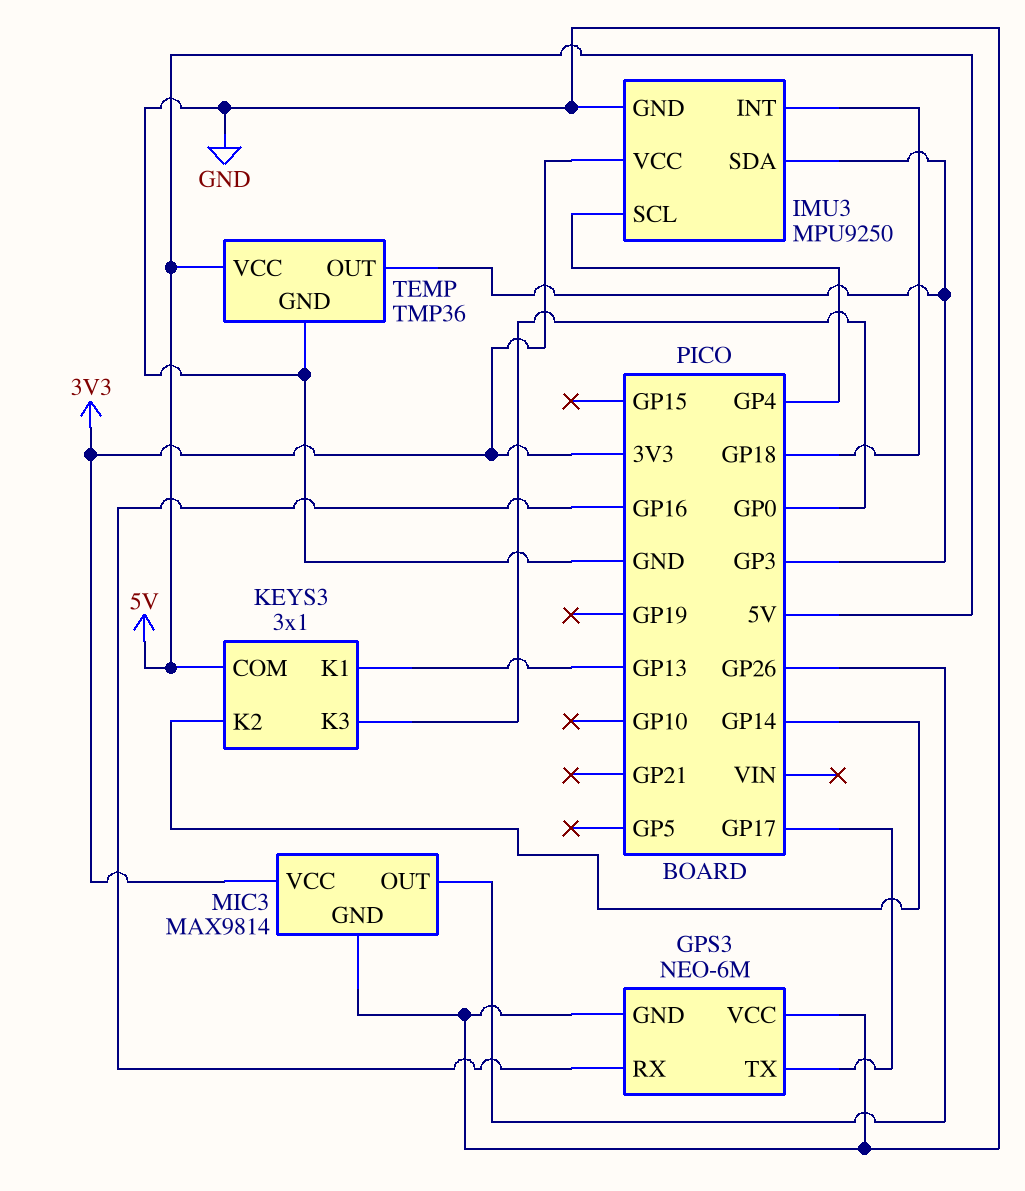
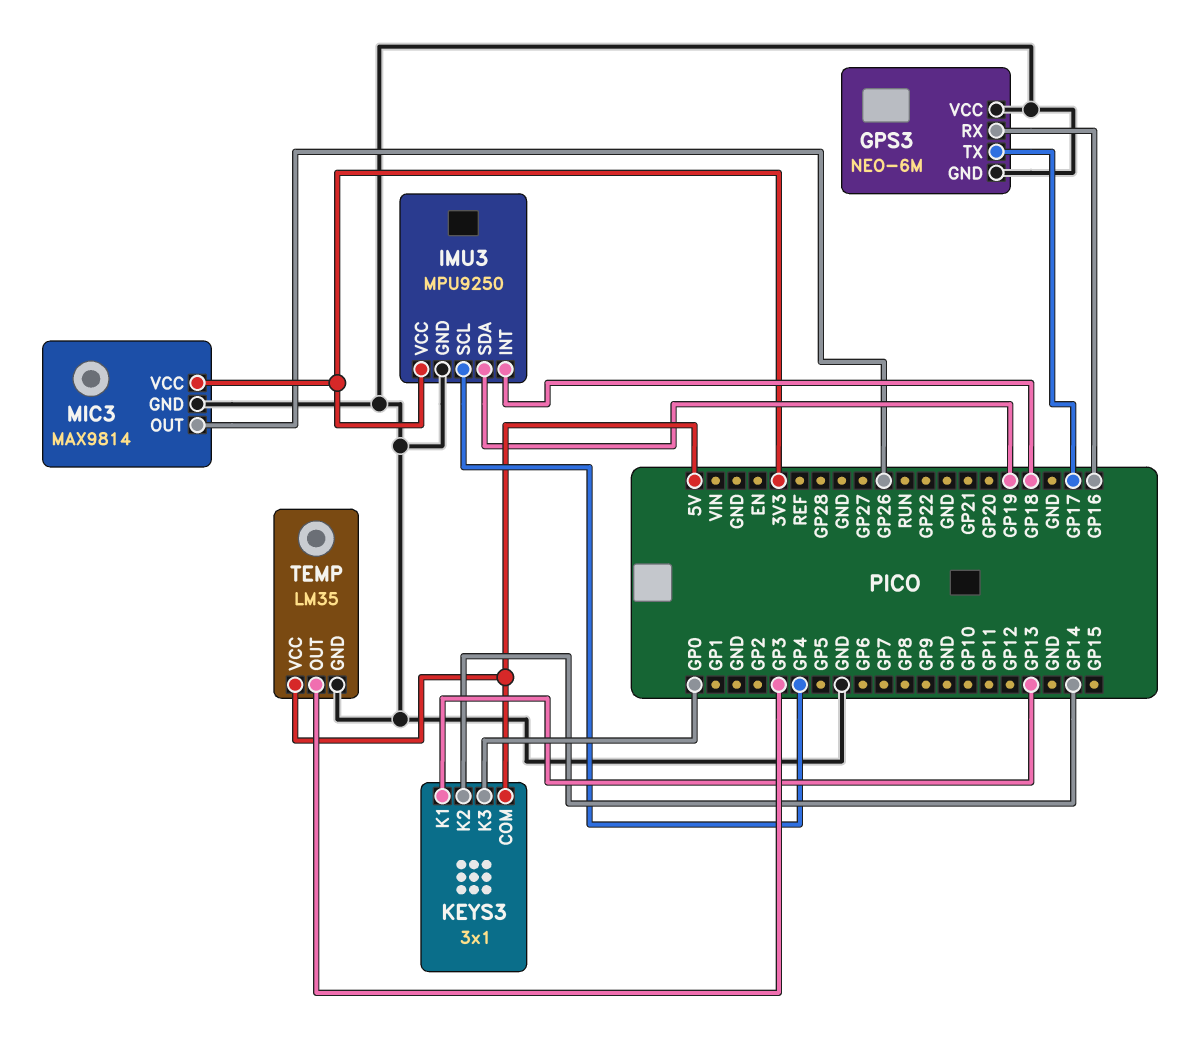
IMU3 pin SDA: GP3 -> GP19
TEMP: TMP36 -> LM35

